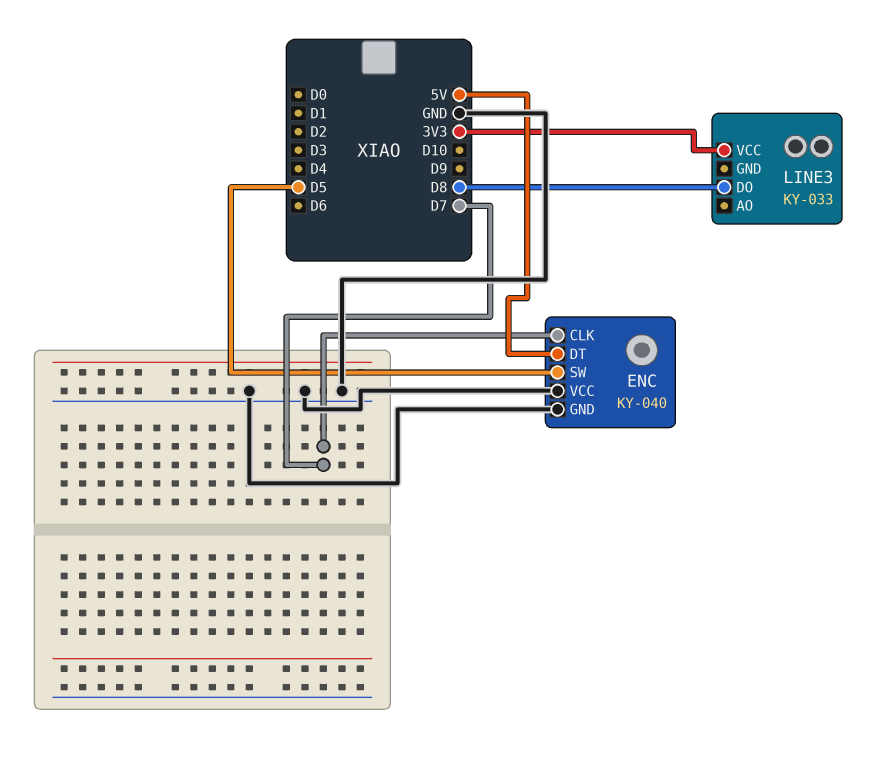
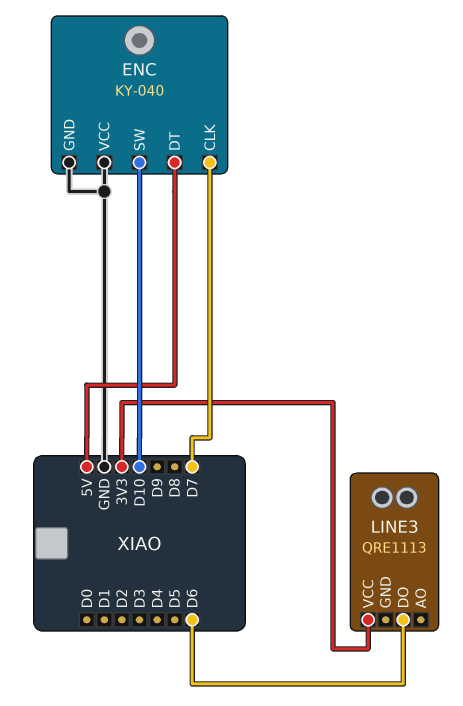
ENC pin SW: D5 -> D10
LINE3: KY-033 -> QRE1113
LINE3 pin DO: D8 -> D6

